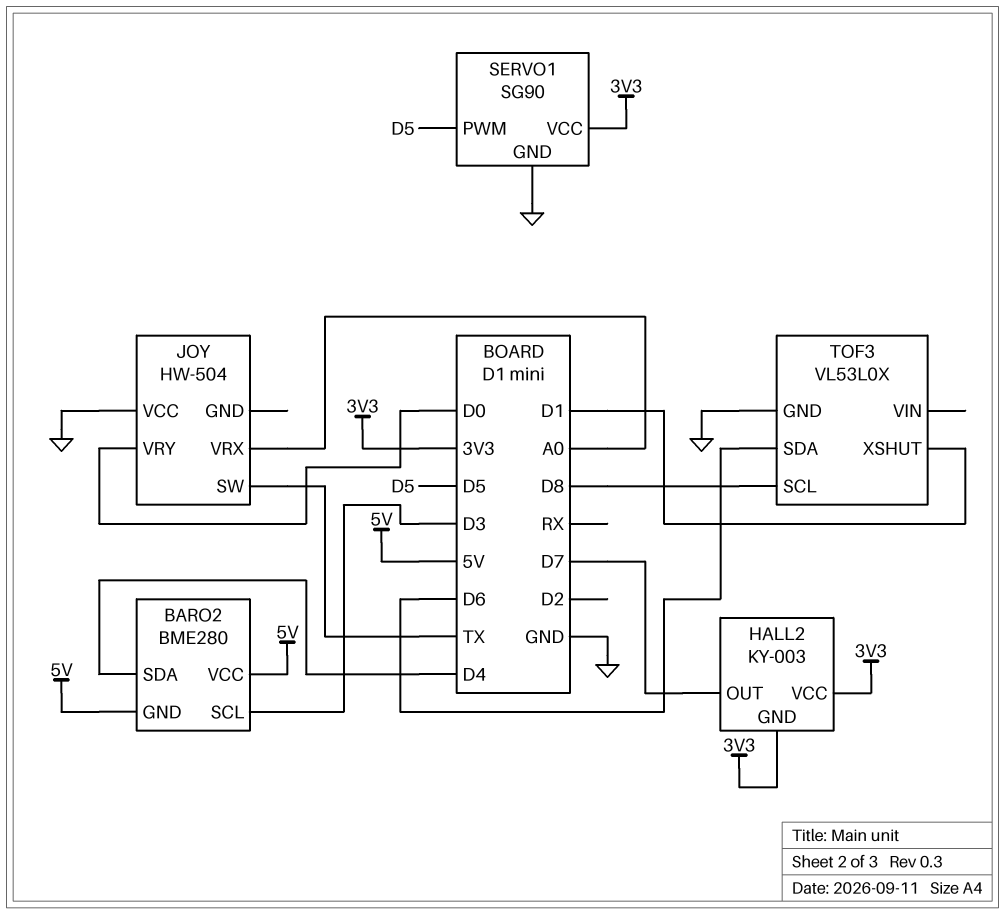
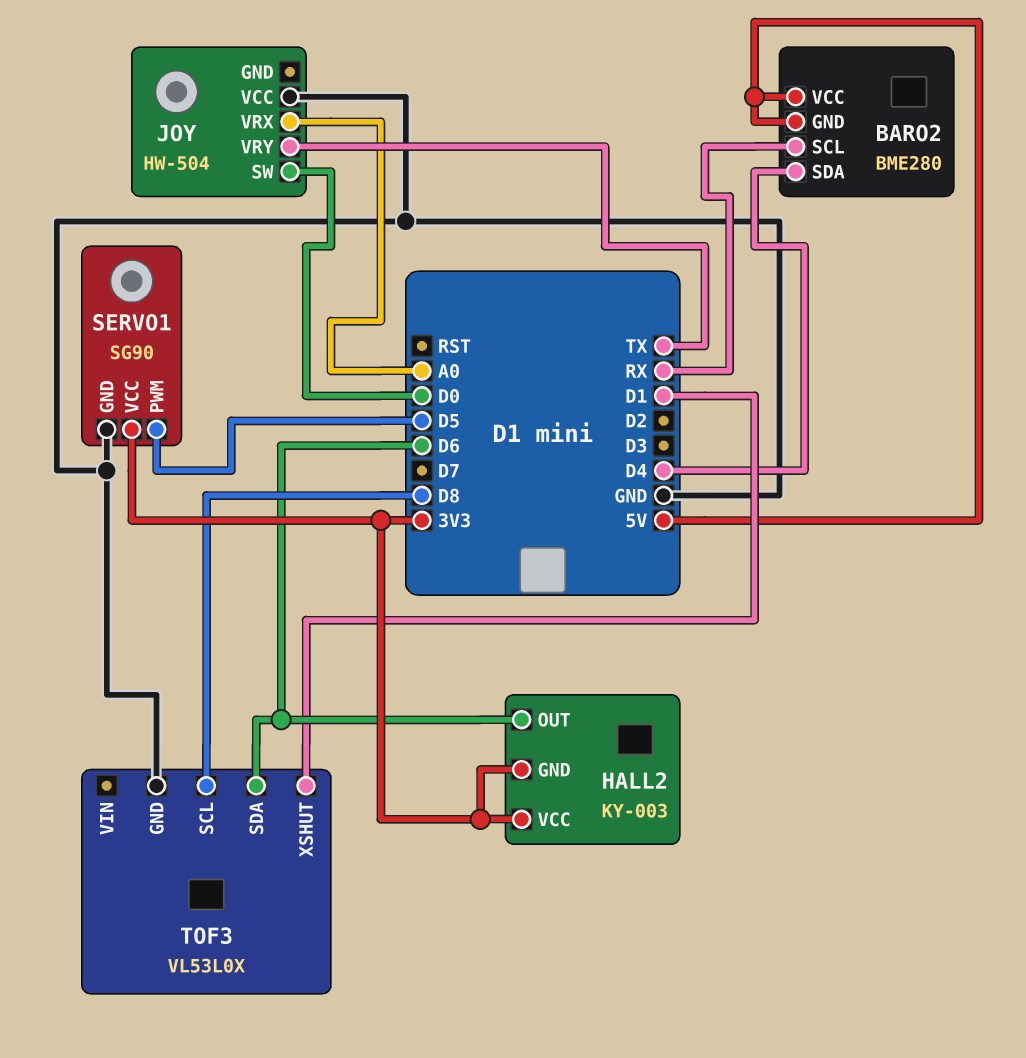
BARO2 pin SCL: D3 -> RX
HALL2 pin OUT: D7 -> D6
JOY pin SW: TX -> D0
JOY pin VRY: D0 -> TX

